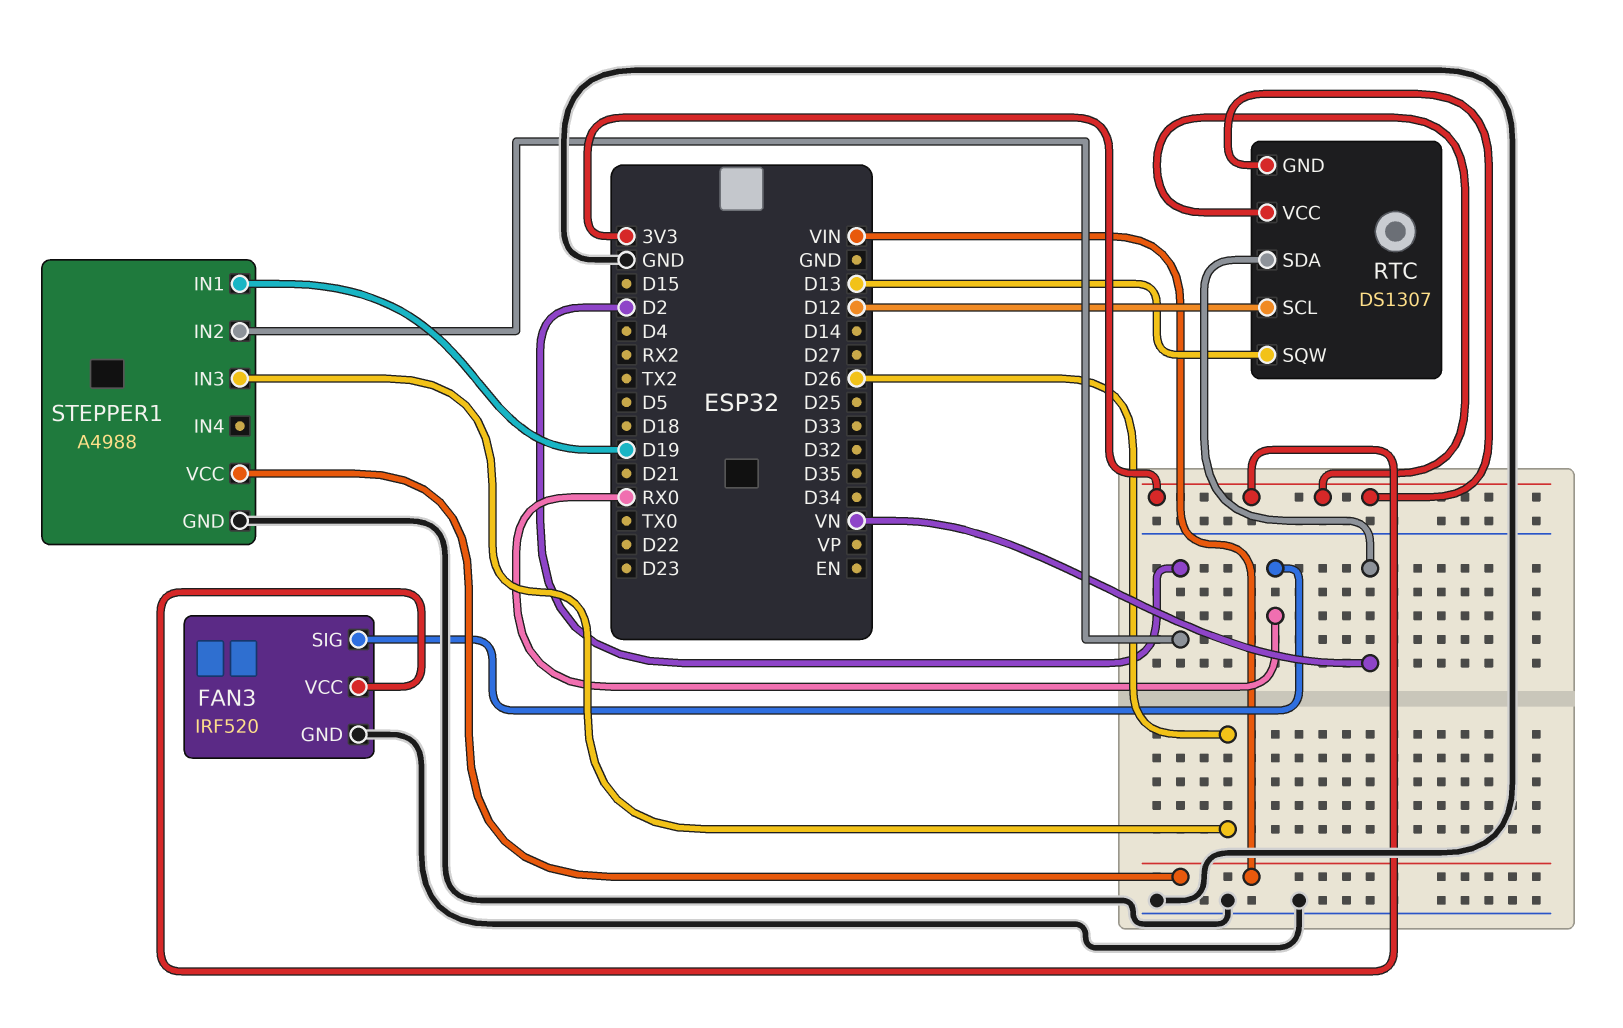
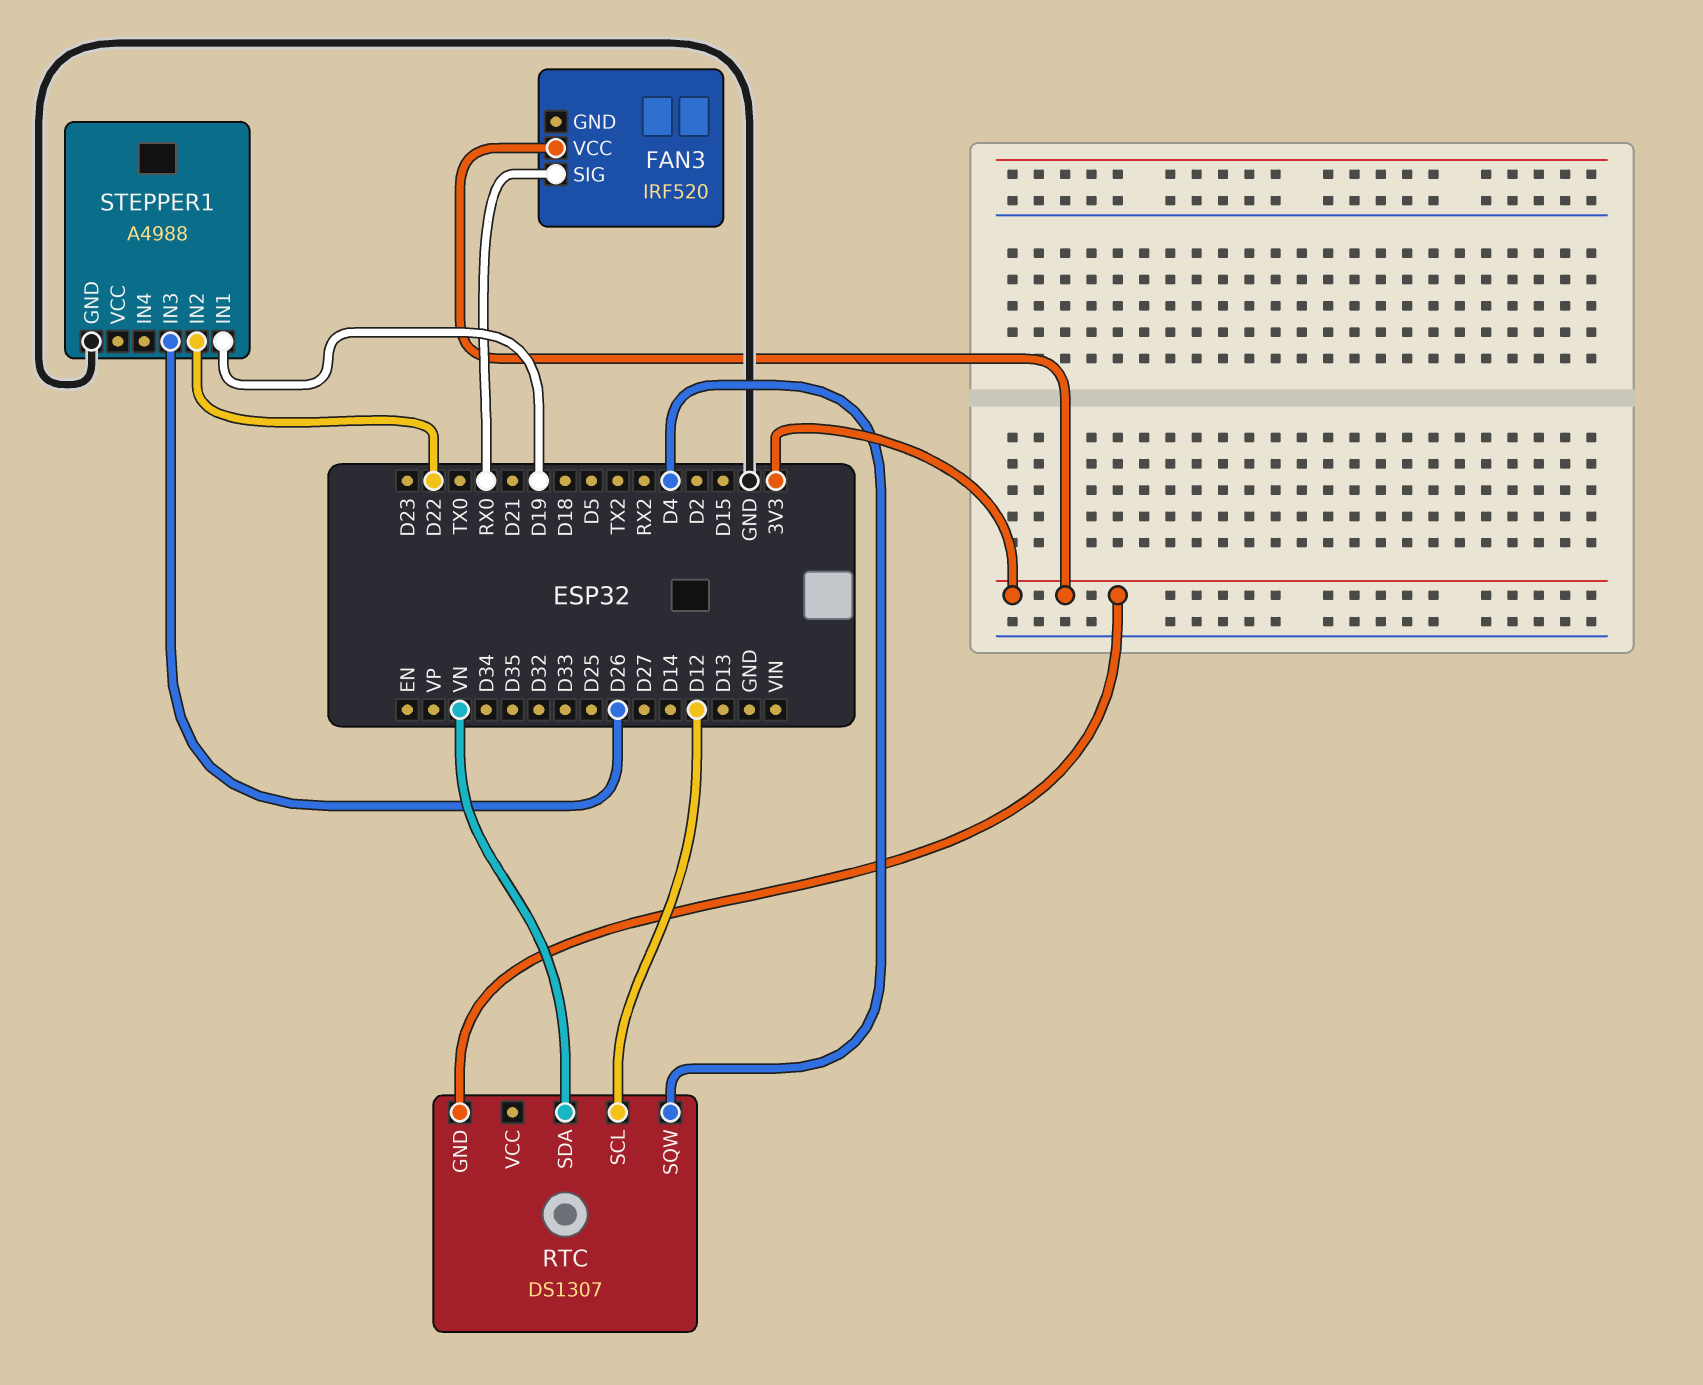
FAN3 pin GND: GND -> none
RTC pin SQW: D13 -> D4
RTC pin VCC: 3V3 -> none
STEPPER1 pin IN2: D2 -> D22
STEPPER1 pin VCC: VIN -> none

